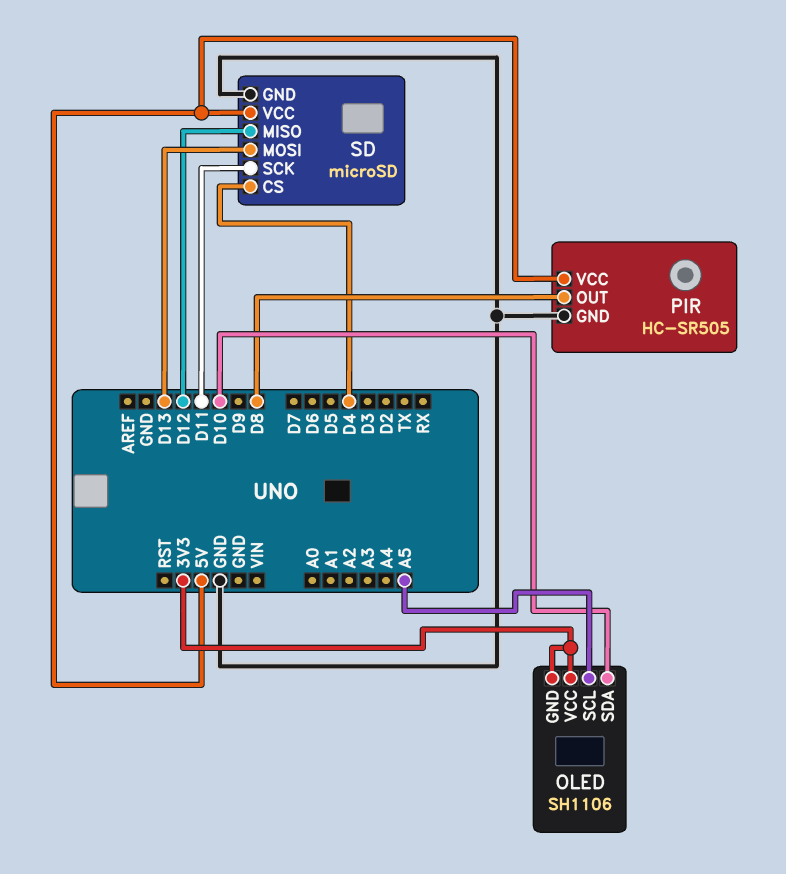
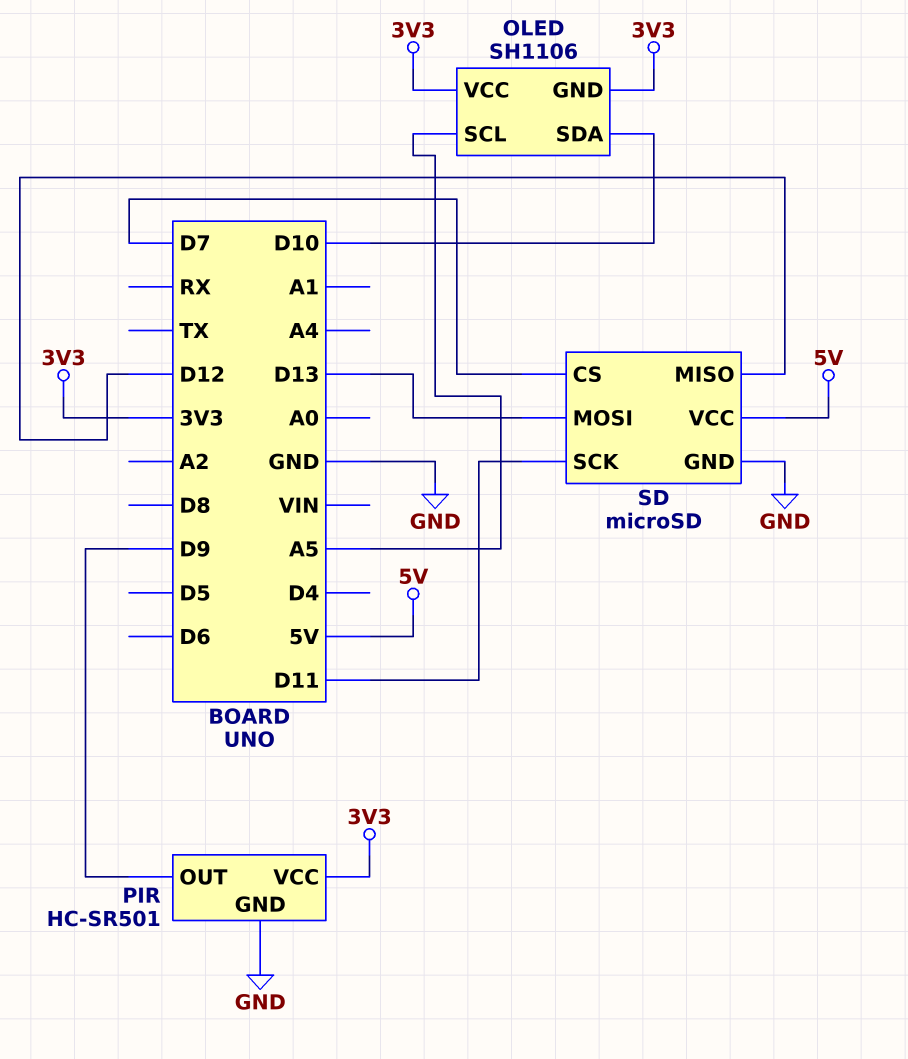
PIR: HC-SR505 -> HC-SR501
PIR pin OUT: D8 -> D9
PIR pin VCC: 5V -> 3V3
SD pin CS: D4 -> D7

